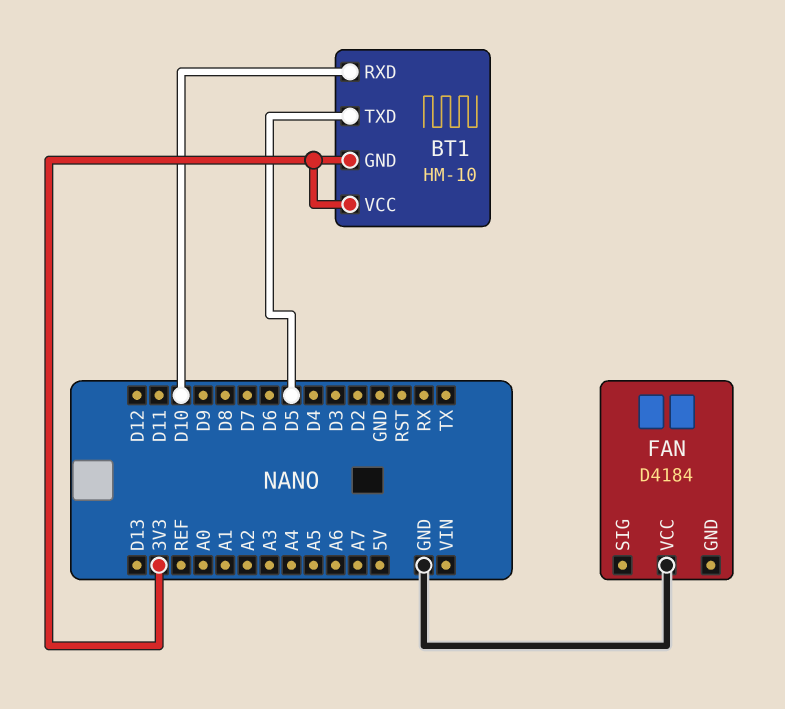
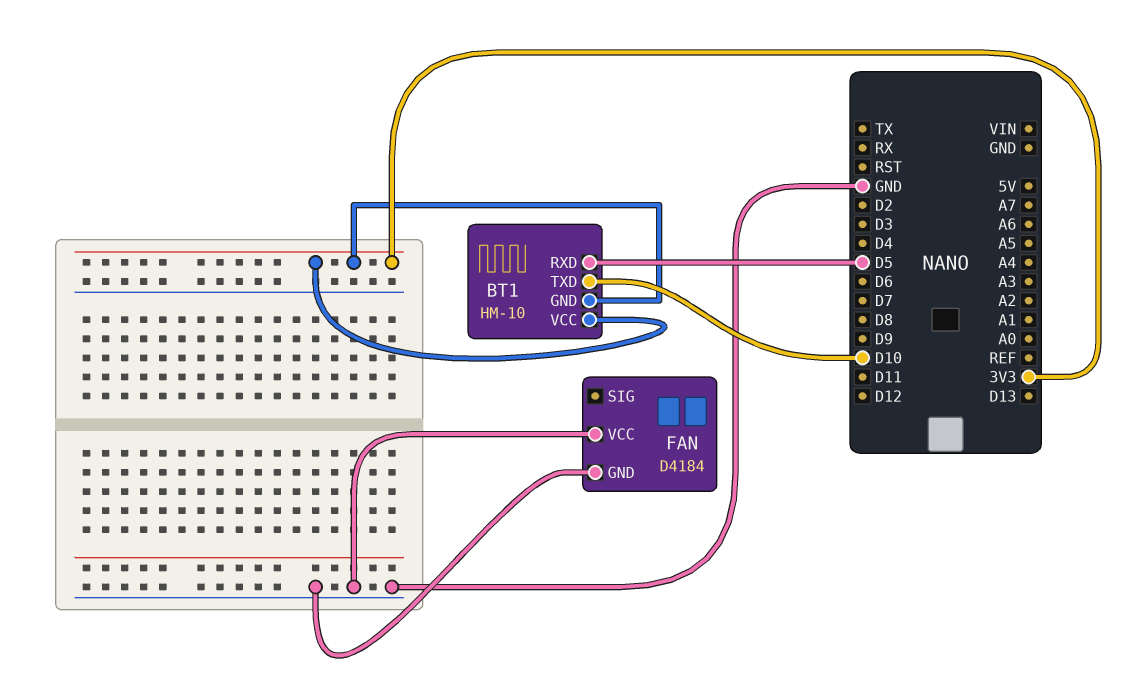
BT1 pin RXD: D10 -> D5
BT1 pin TXD: D5 -> D10
FAN pin GND: none -> GND

